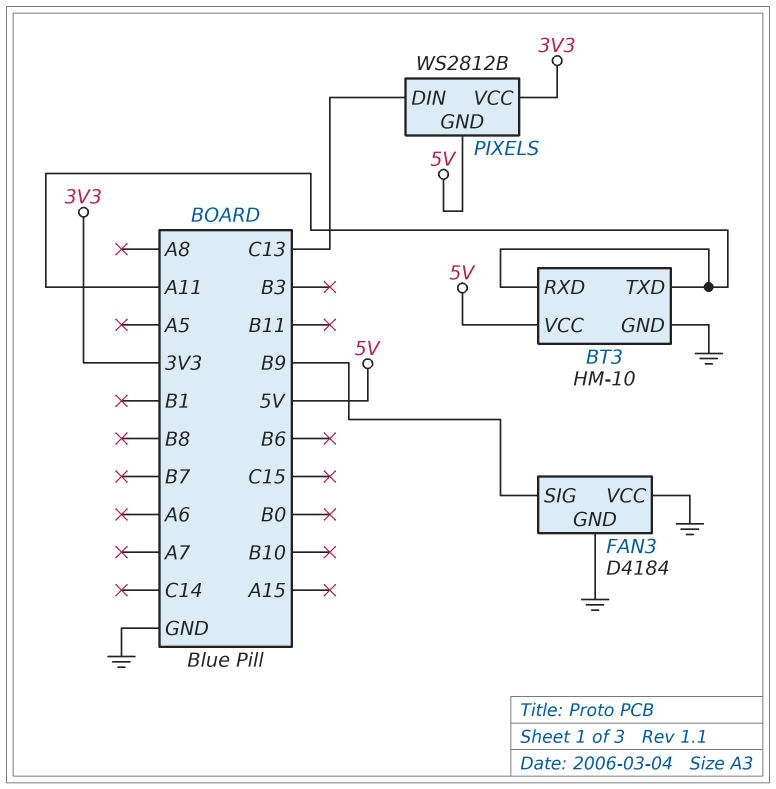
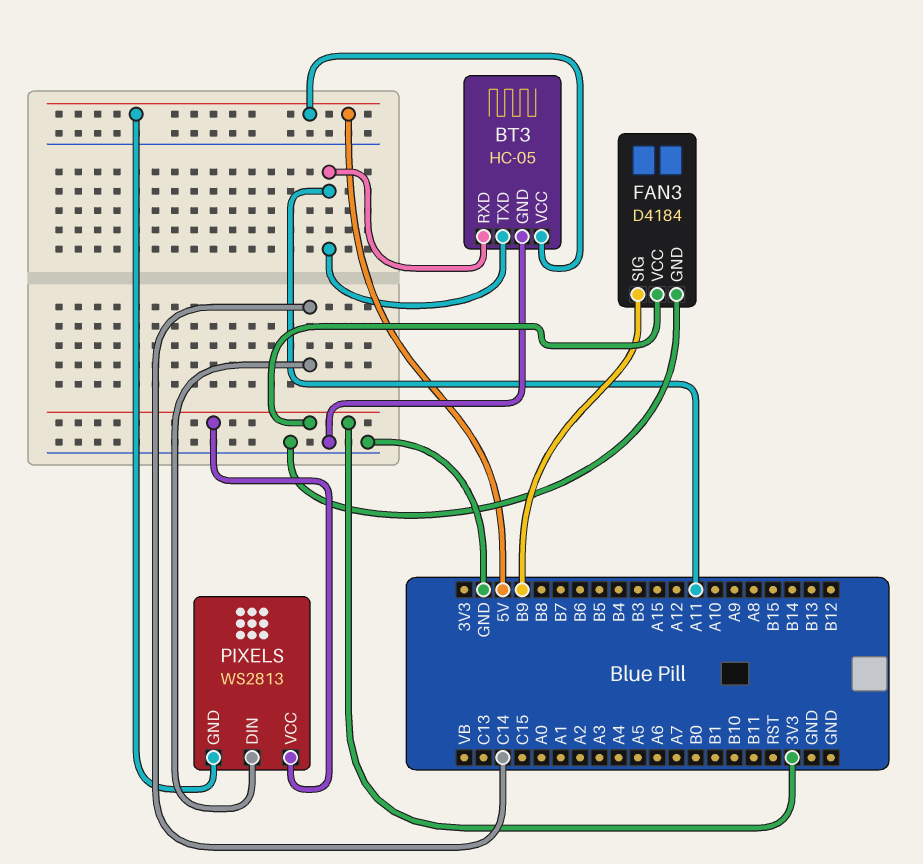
BT3: HM-10 -> HC-05
FAN3 pin VCC: GND -> 3V3
PIXELS: WS2812B -> WS2813
PIXELS pin DIN: C13 -> C14

